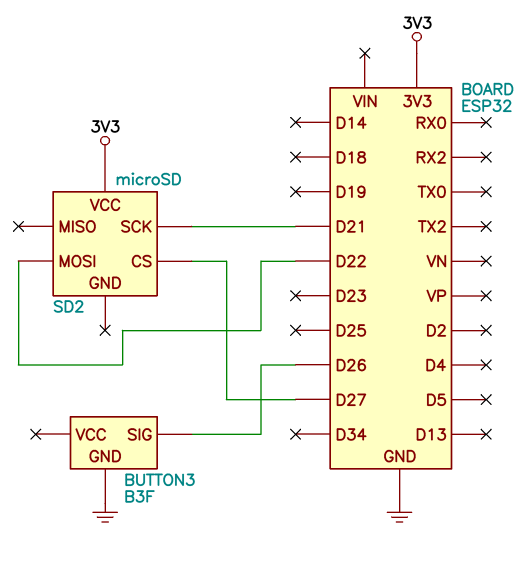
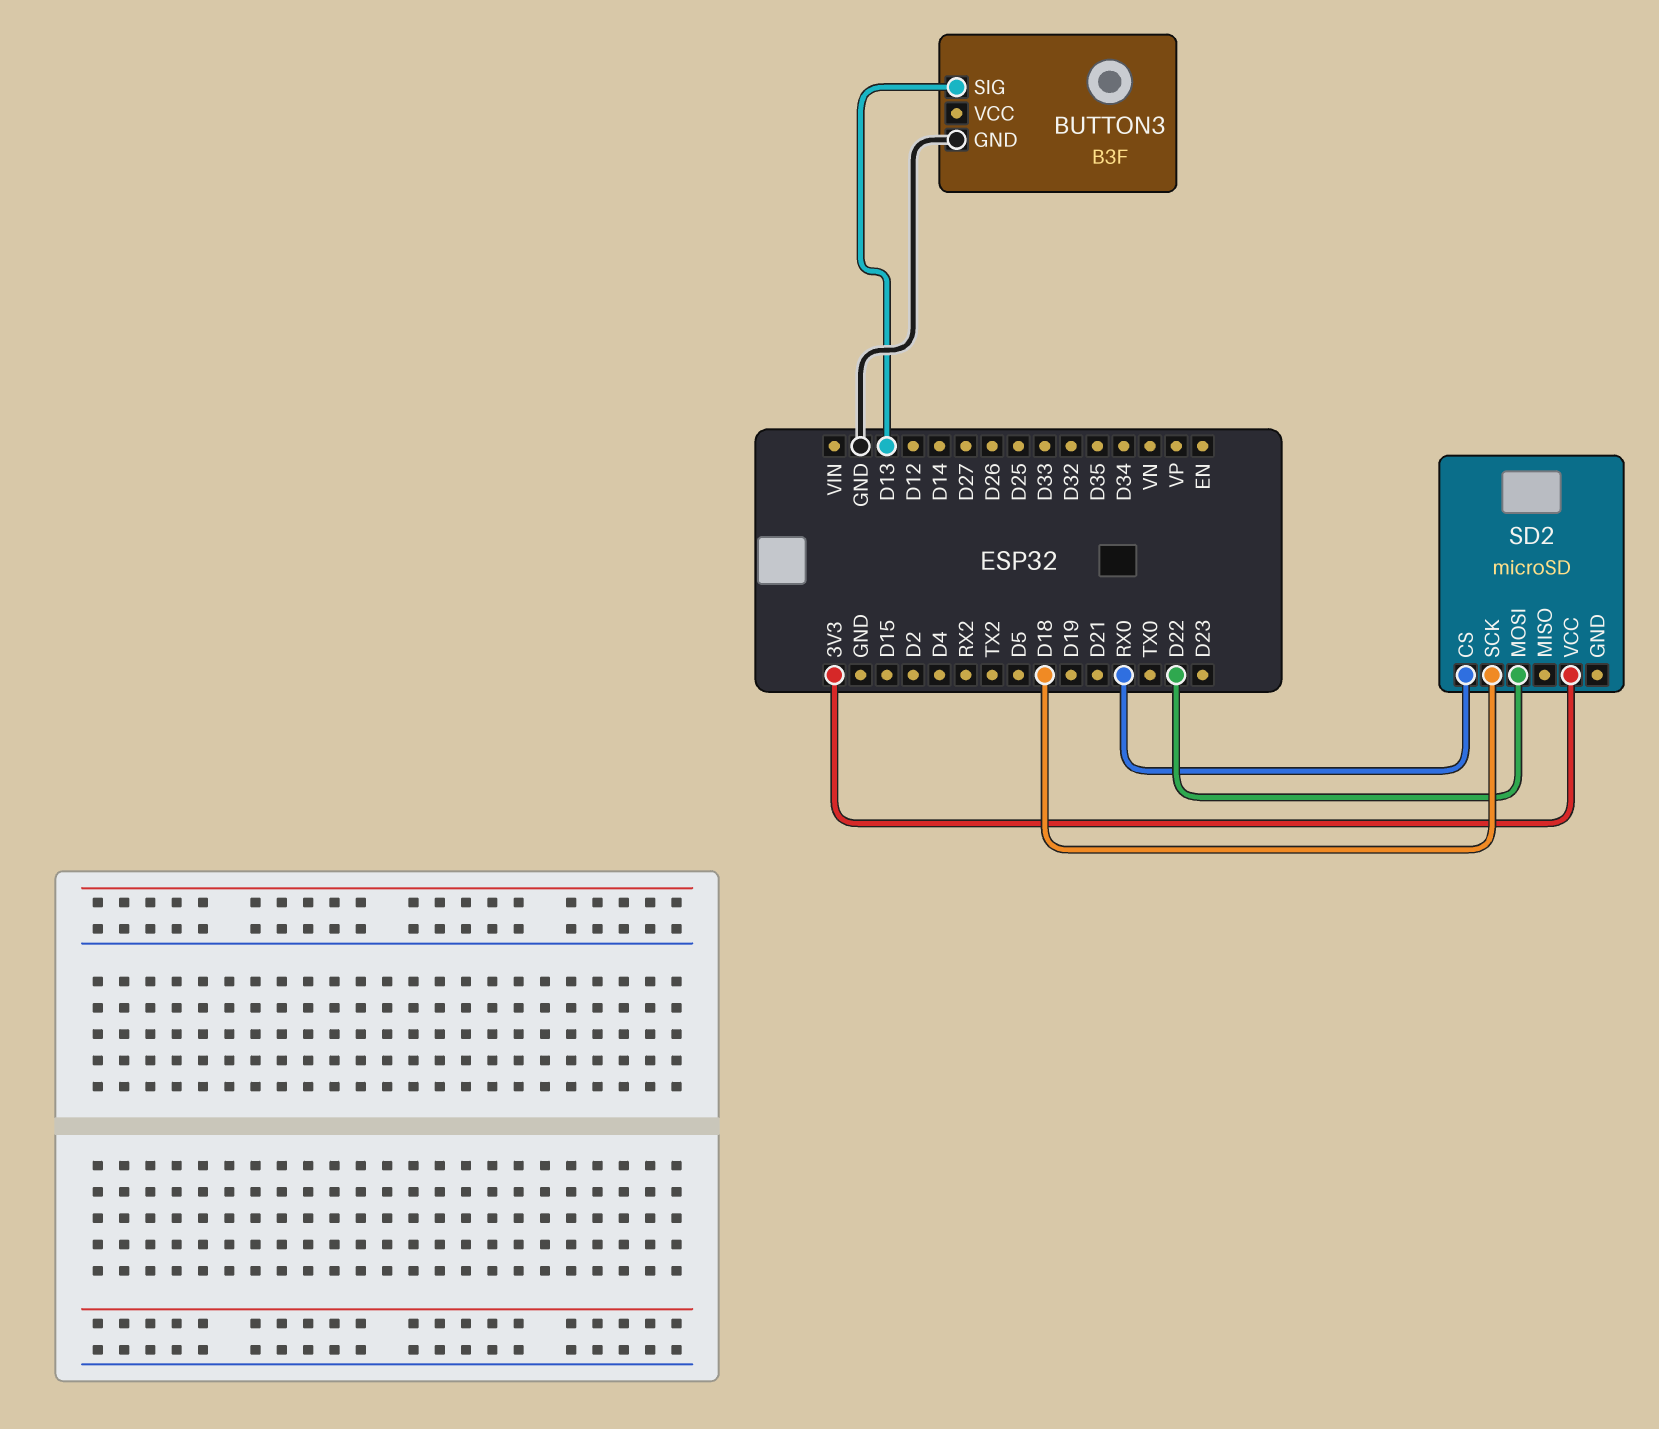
BUTTON3 pin SIG: D26 -> D13
SD2 pin CS: D27 -> RX0
SD2 pin SCK: D21 -> D18

